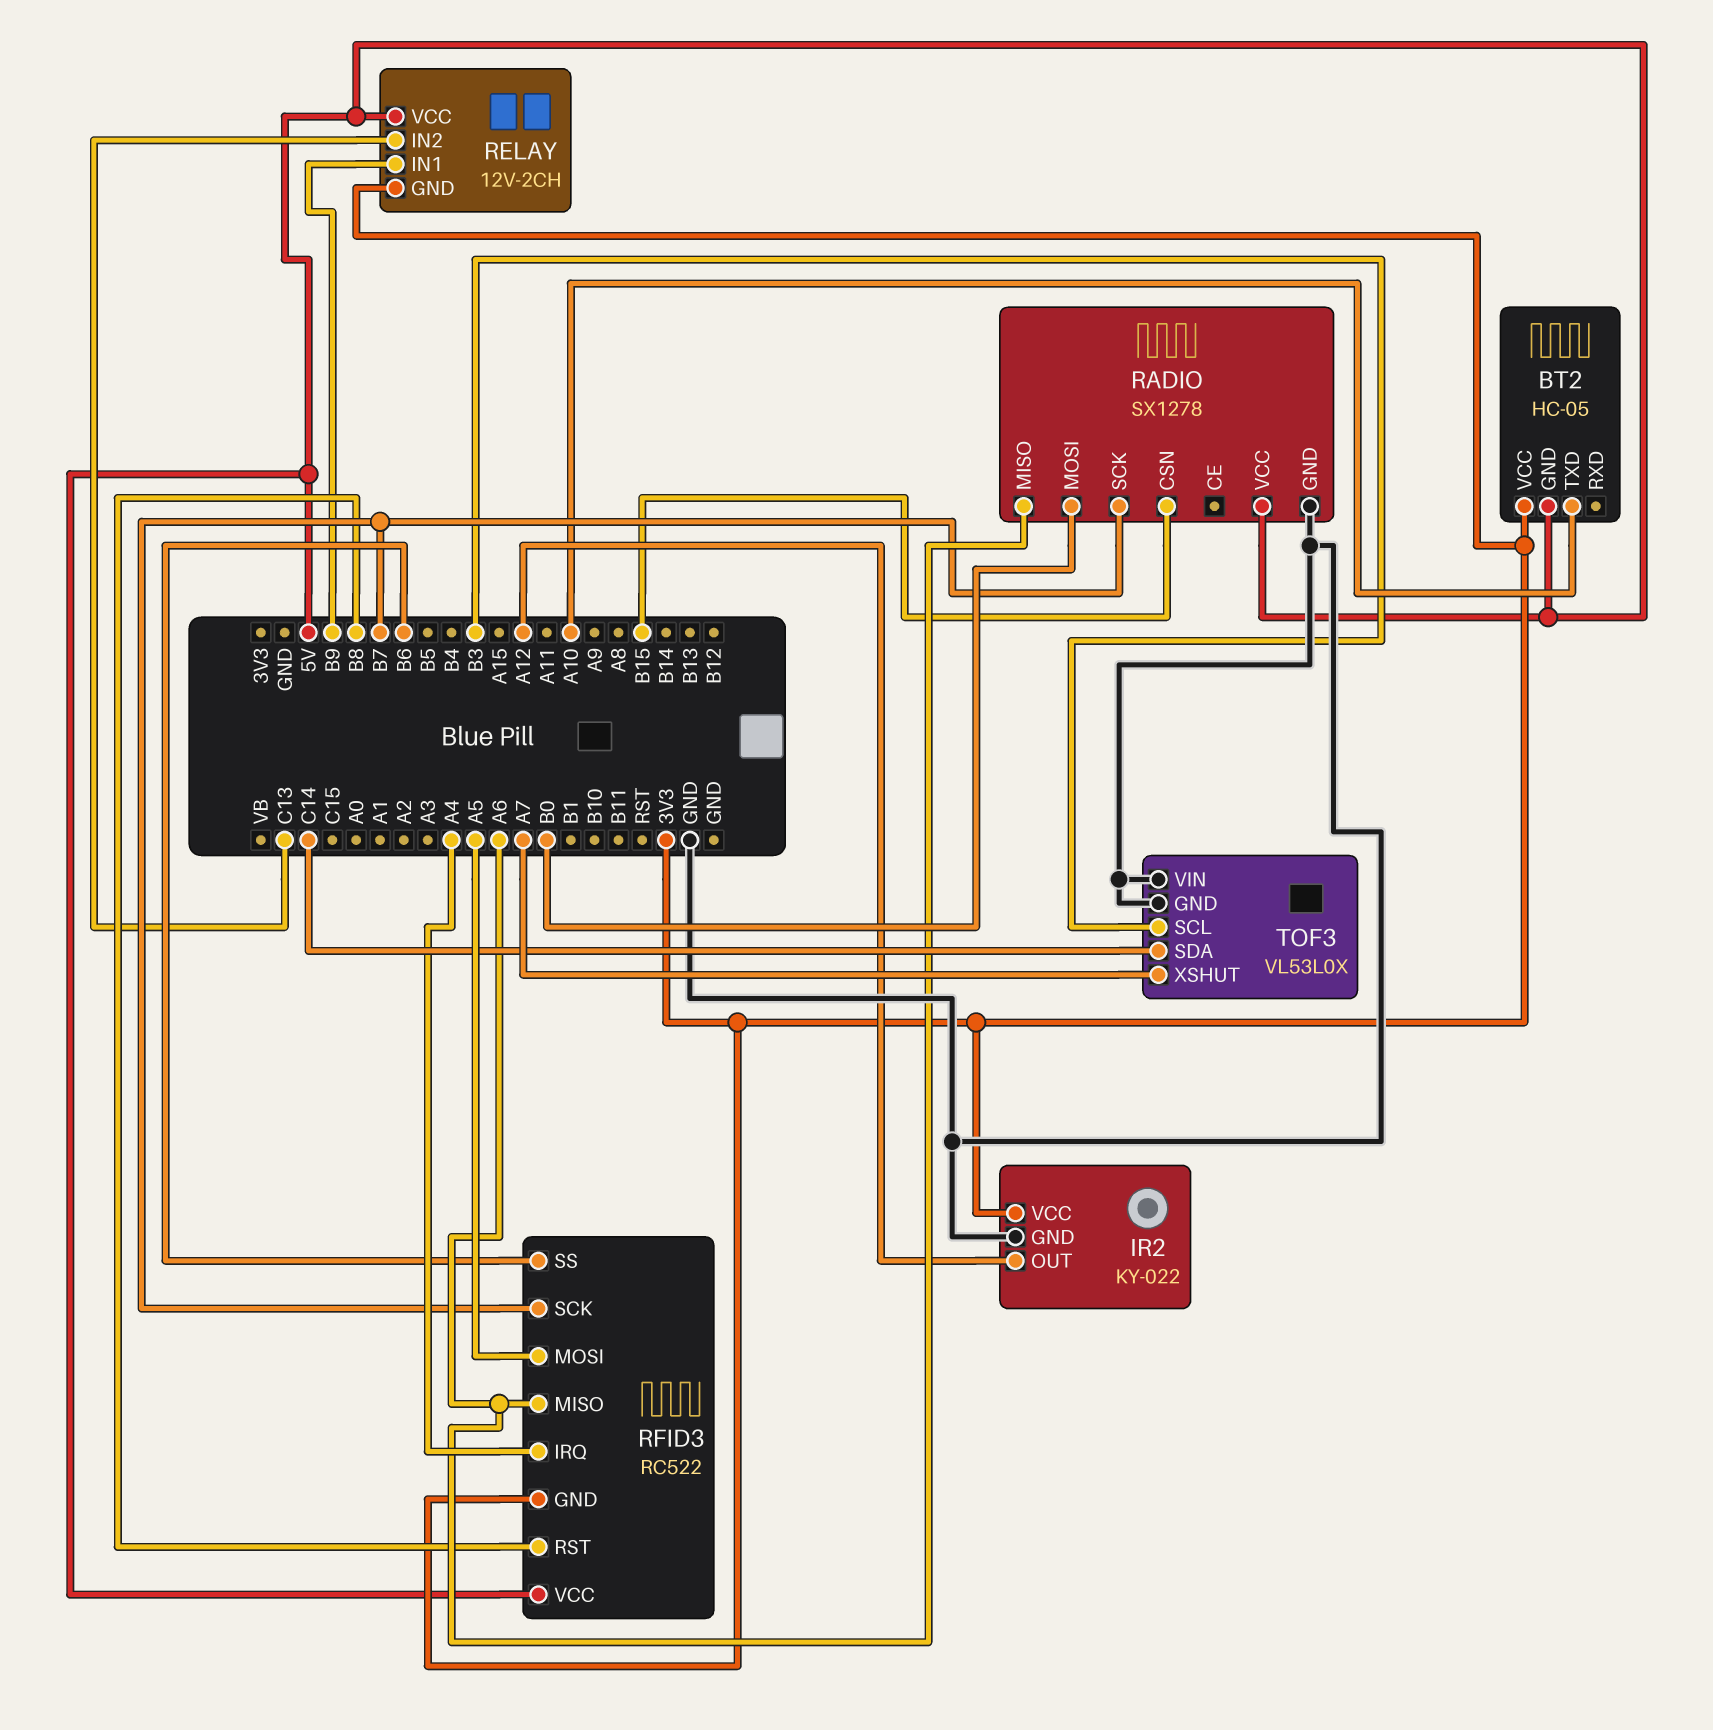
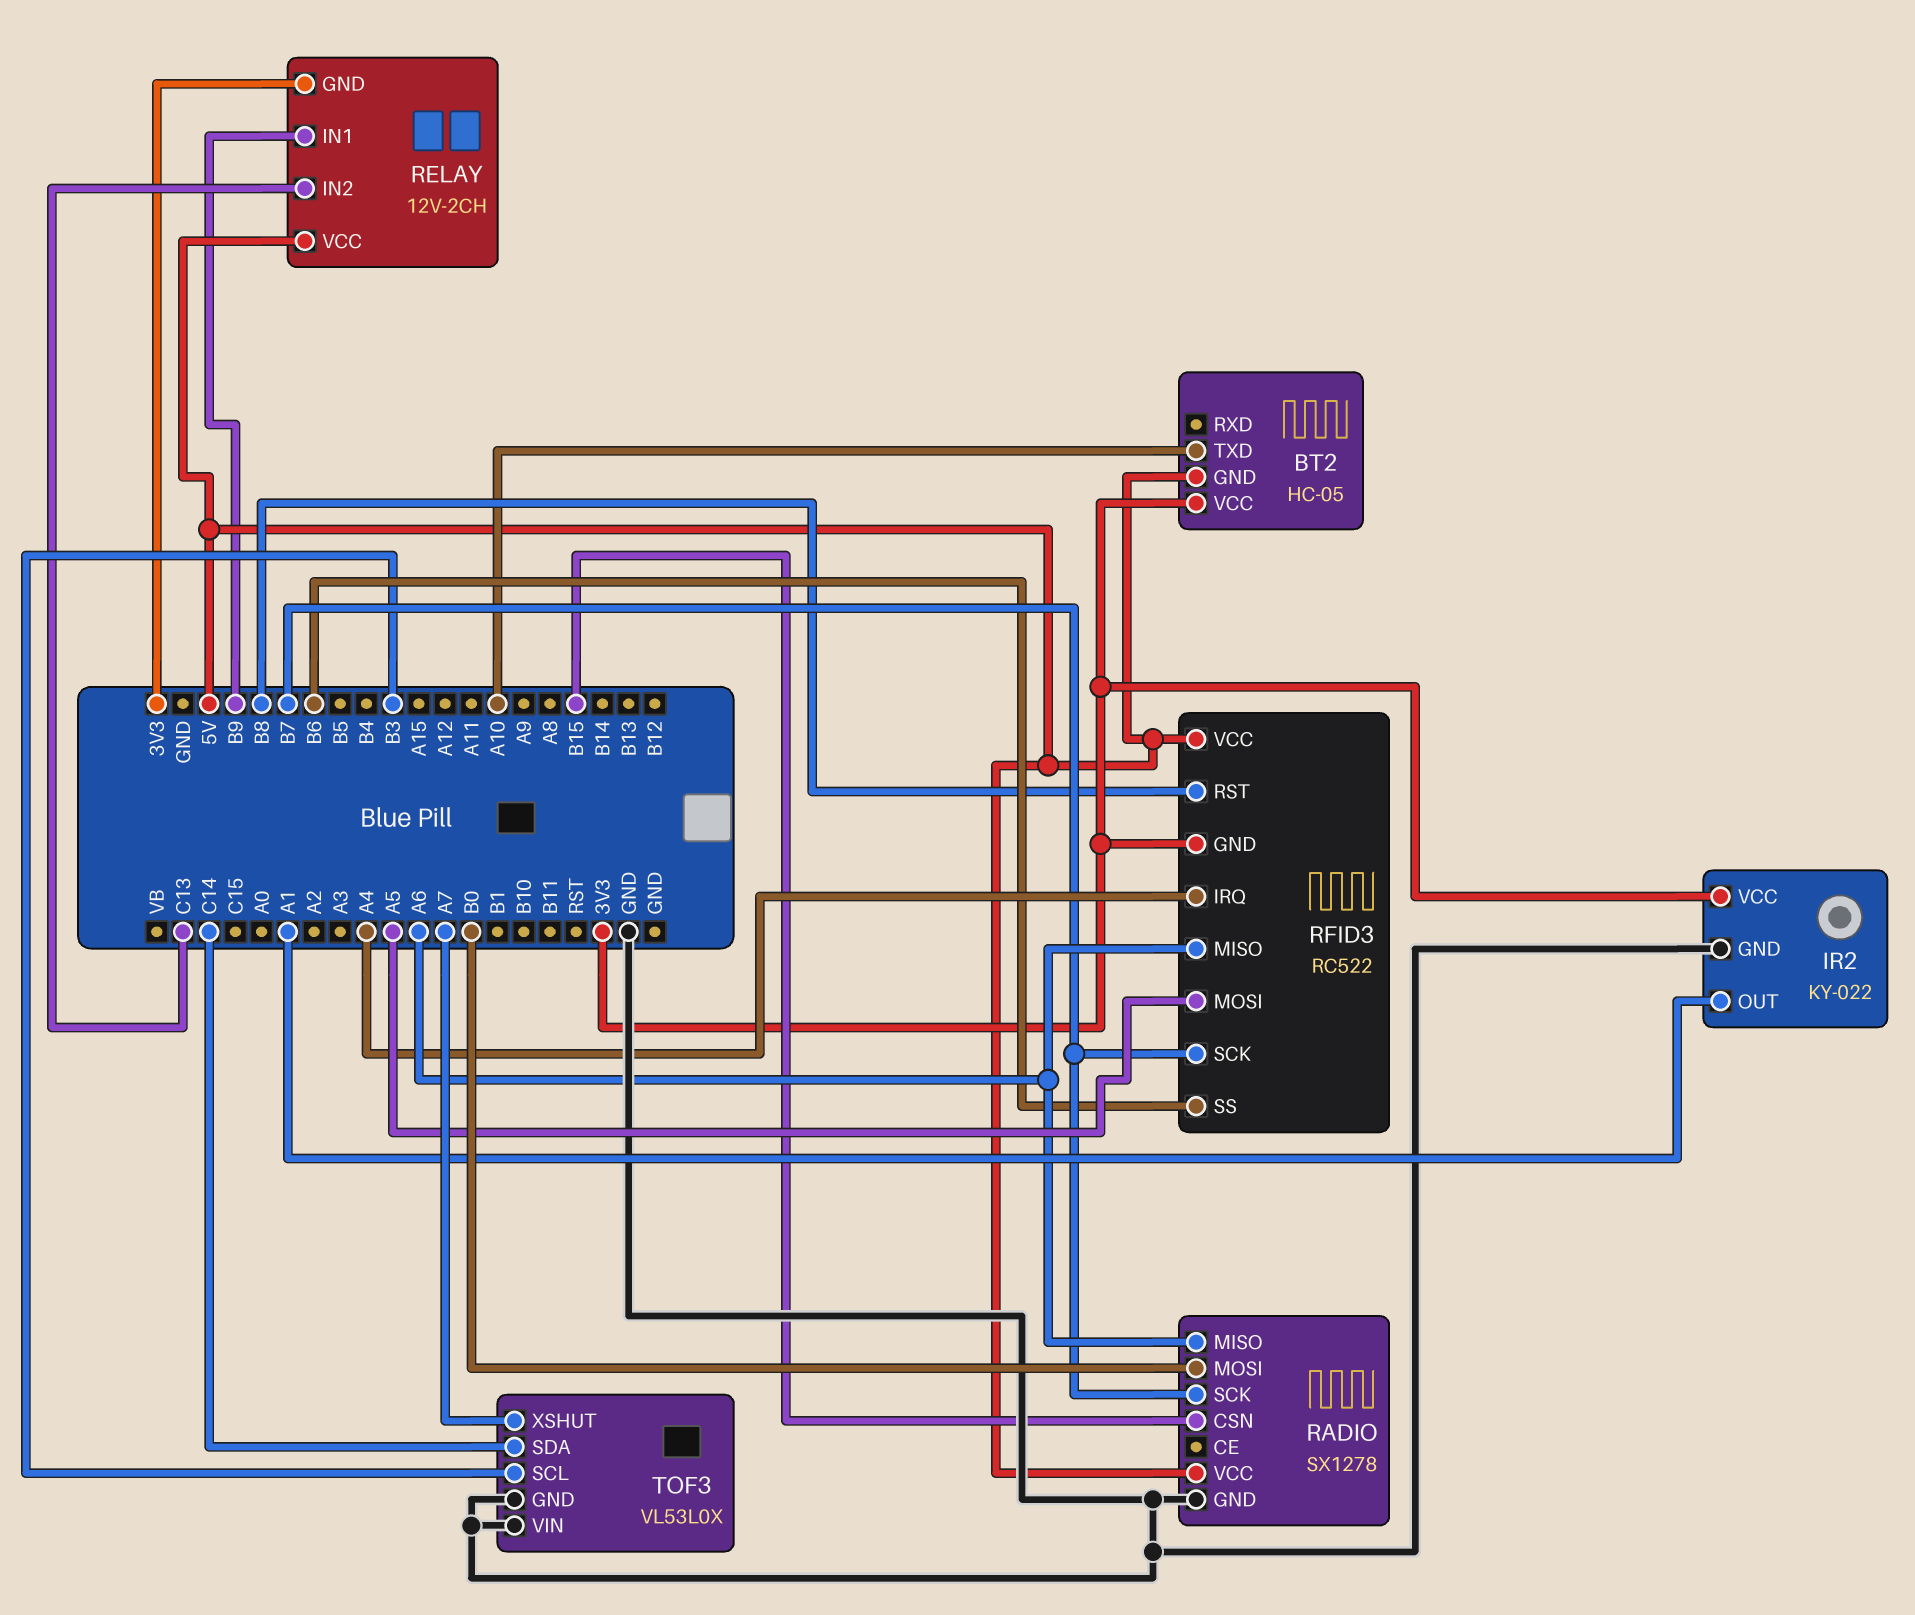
IR2 pin OUT: A12 -> A1

